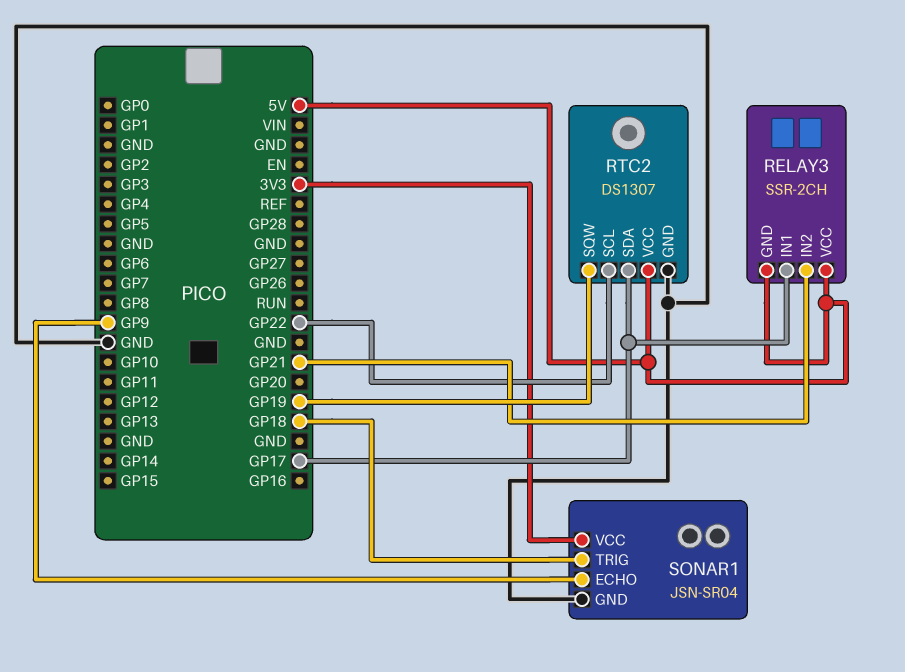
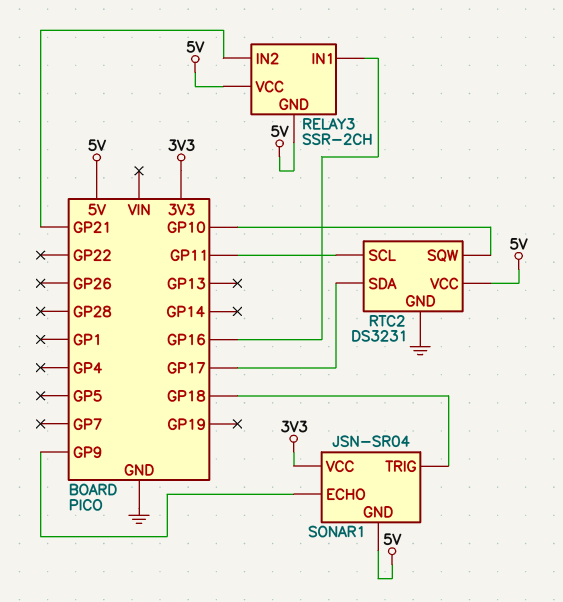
RELAY3 pin IN1: GP17 -> GP16
RTC2: DS1307 -> DS3231
RTC2 pin SCL: GP22 -> GP11
RTC2 pin SQW: GP19 -> GP10
SONAR1 pin GND: GND -> 5V

